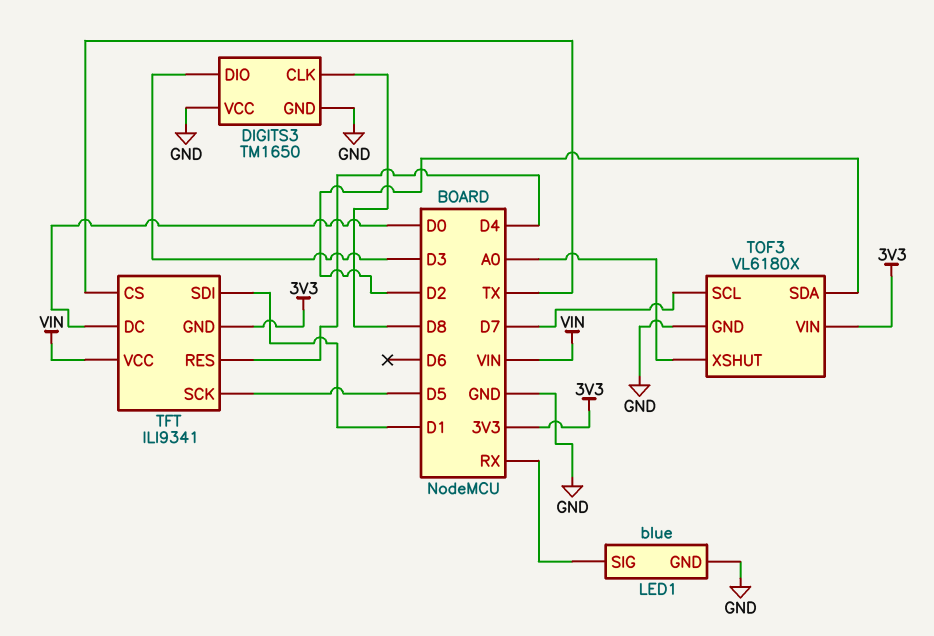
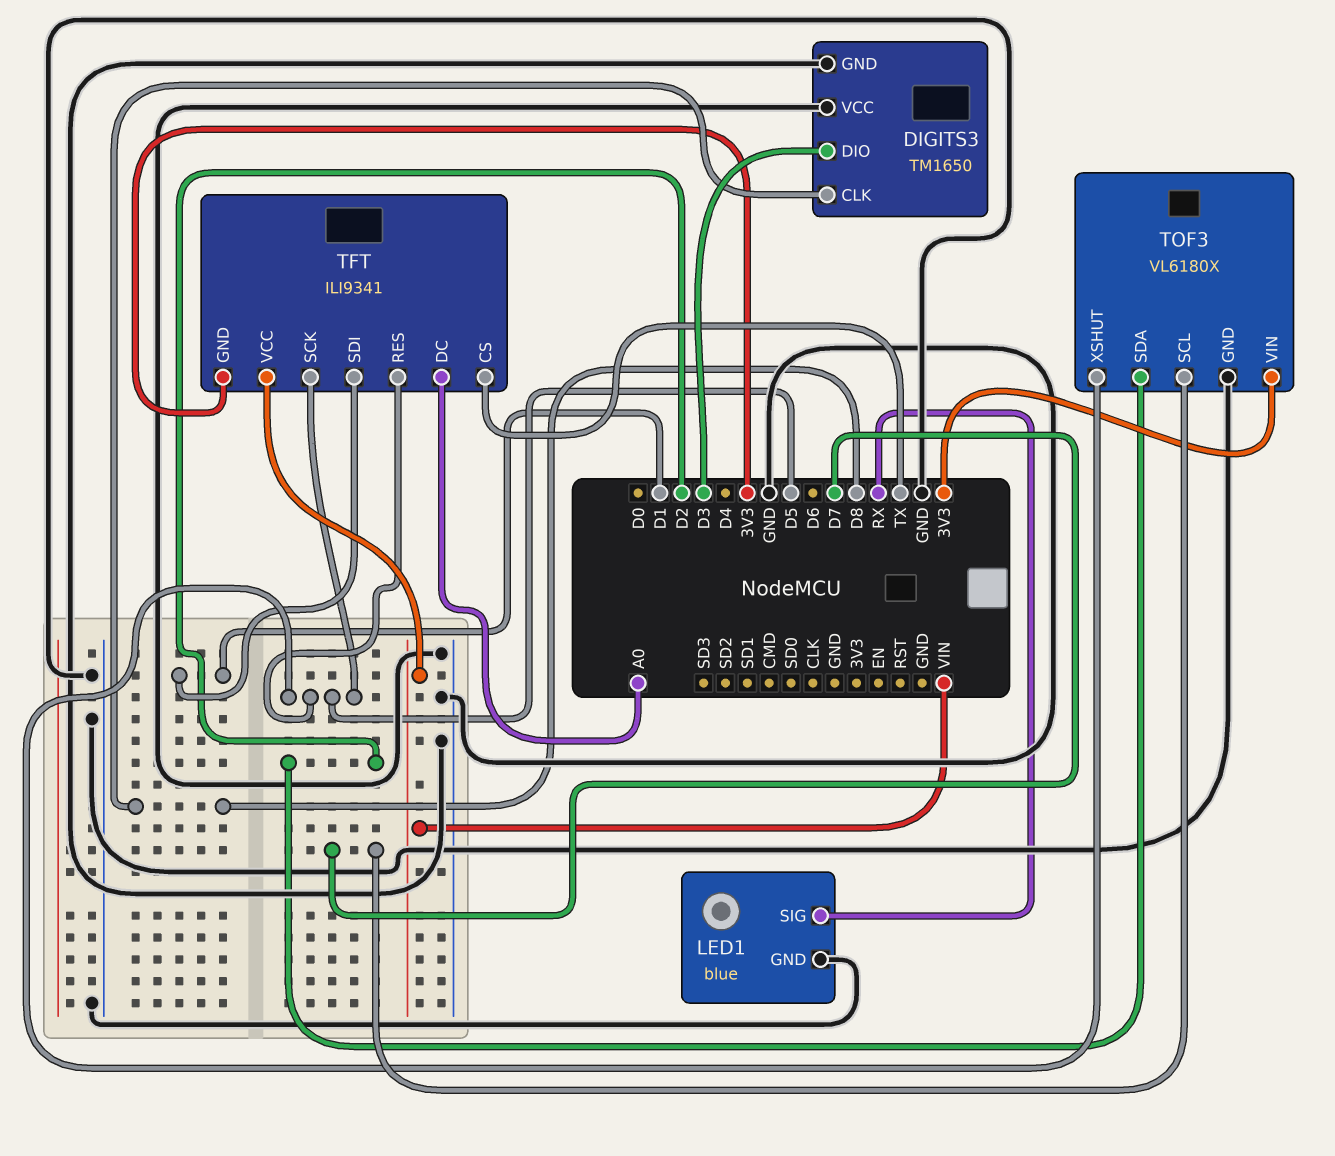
TFT pin DC: D0 -> A0
TFT pin RES: D4 -> D5
TOF3 pin XSHUT: A0 -> D5

